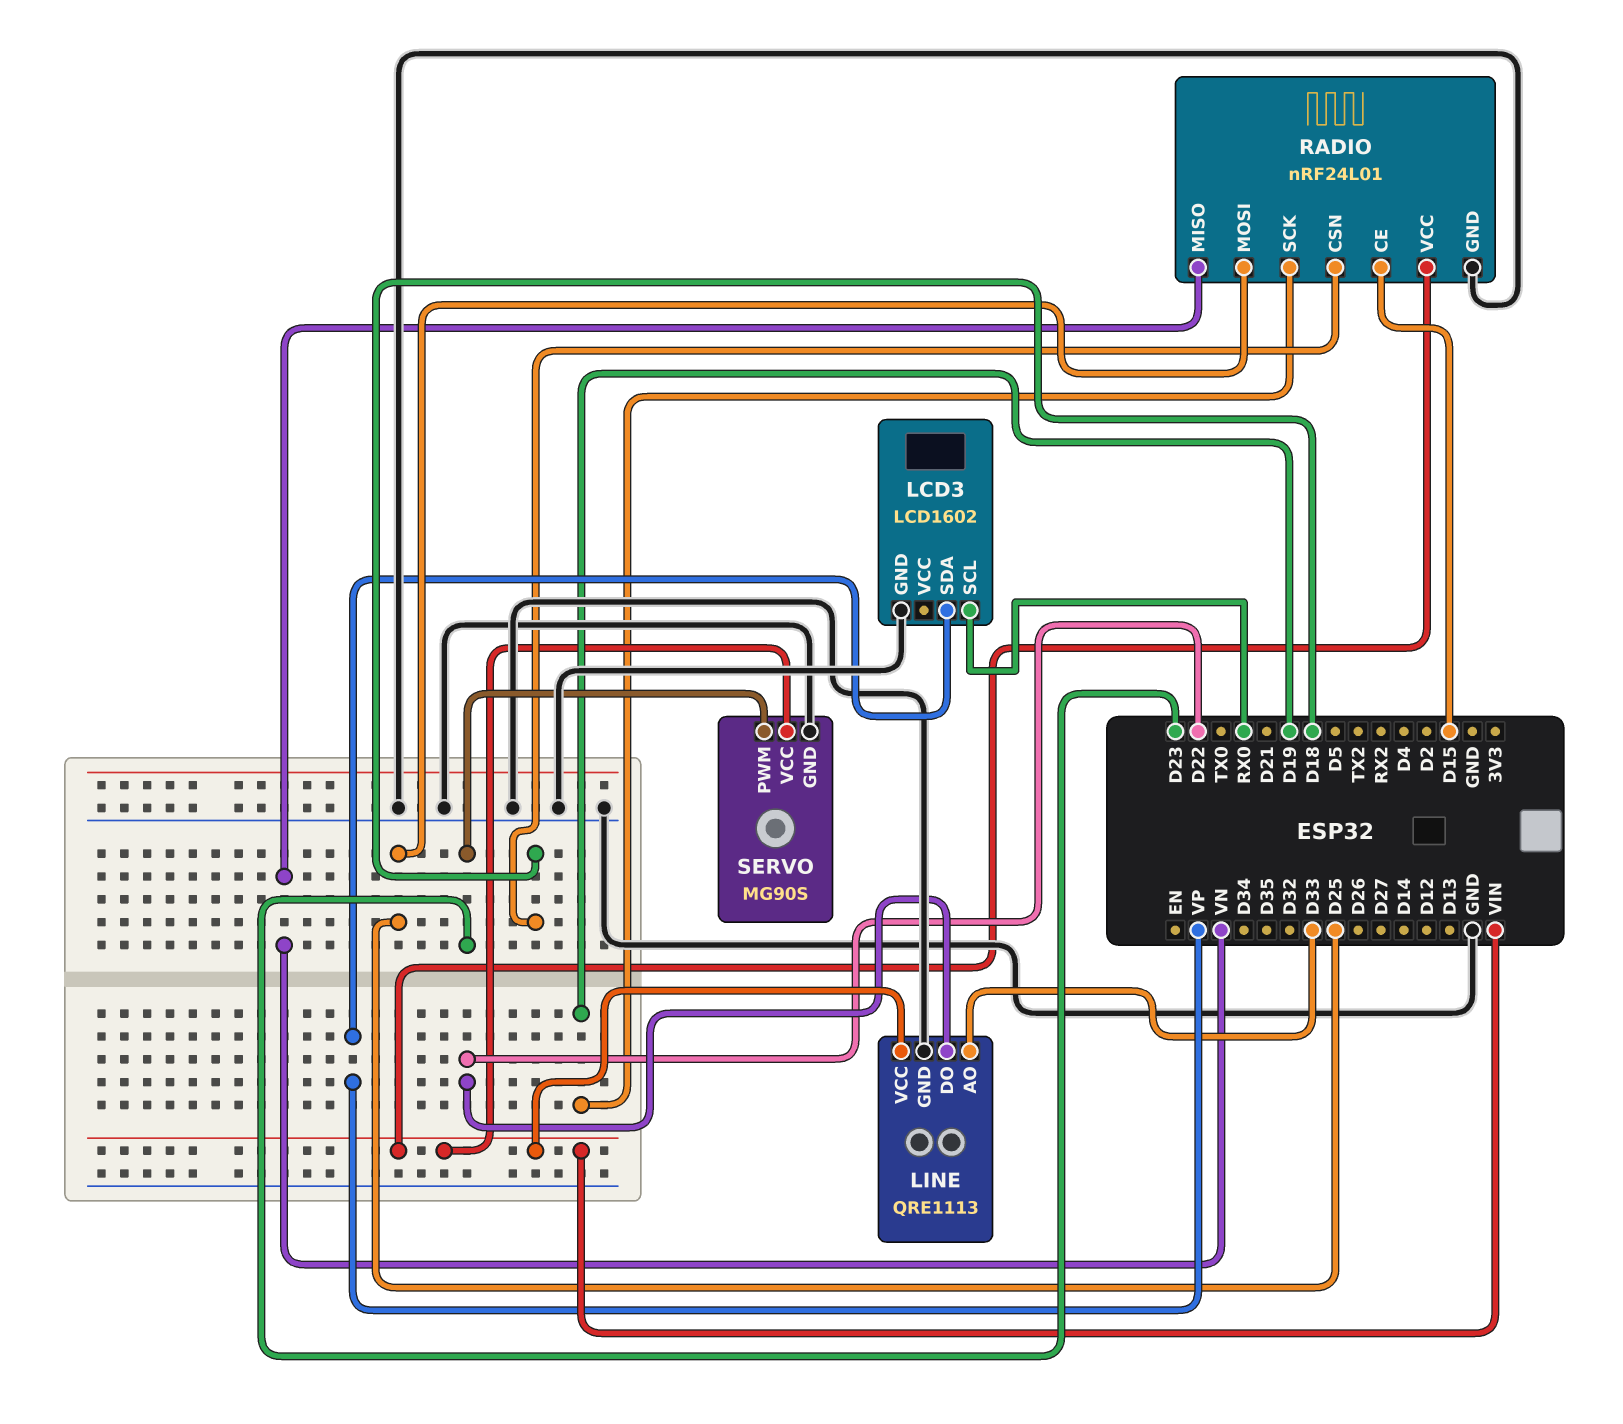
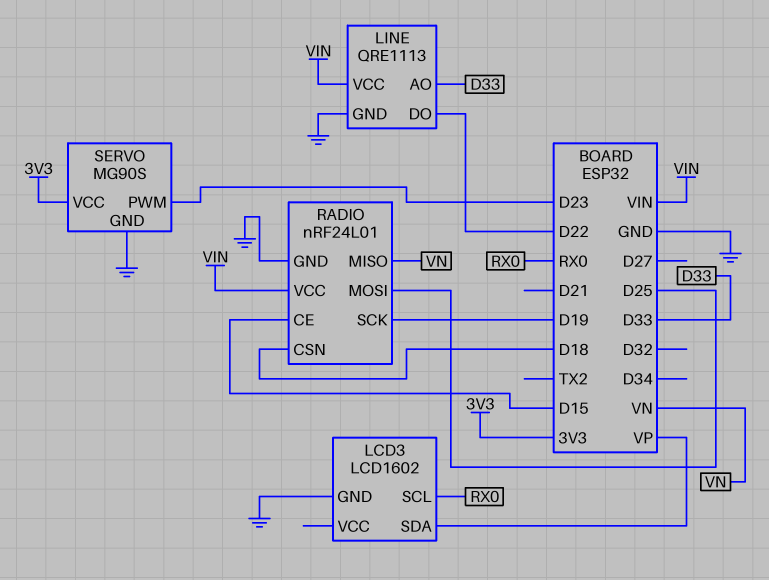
SERVO pin VCC: VIN -> 3V3

